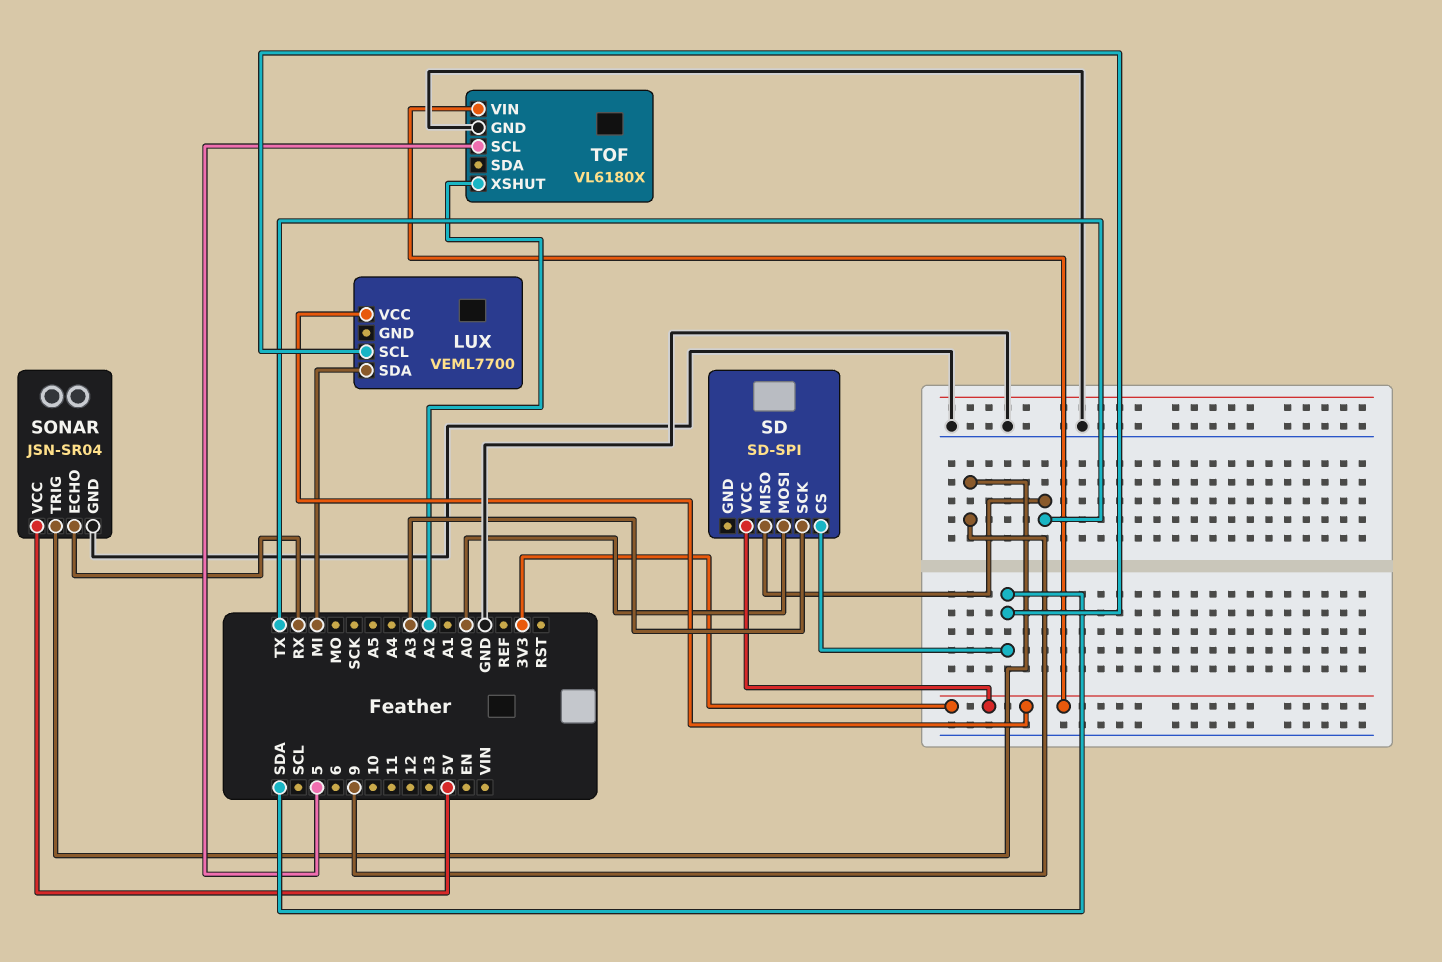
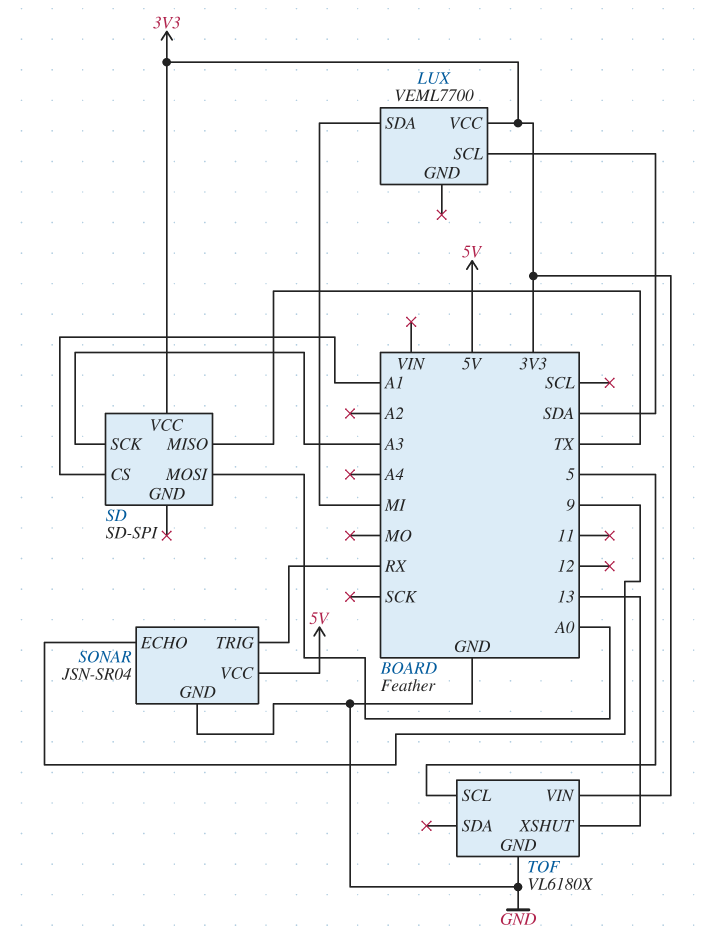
SD pin CS: SDA -> A1
SONAR pin ECHO: RX -> 9
SONAR pin TRIG: 9 -> RX
TOF pin XSHUT: A2 -> 13

